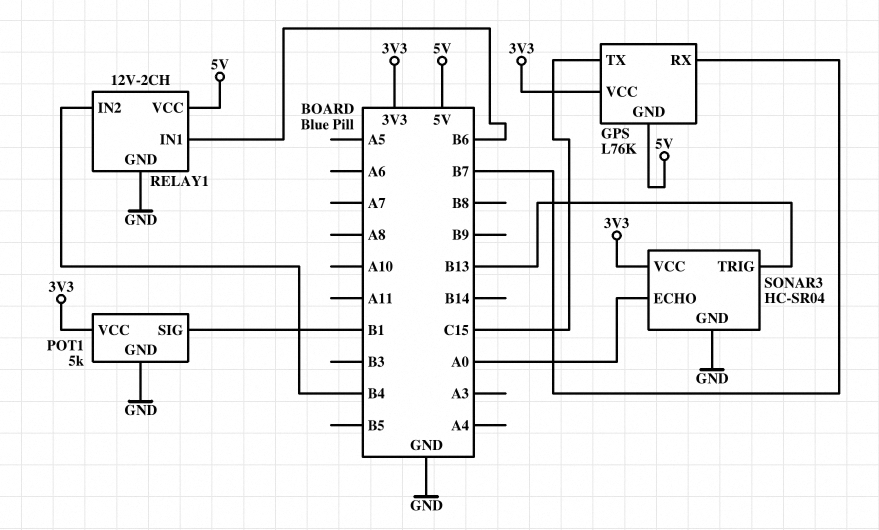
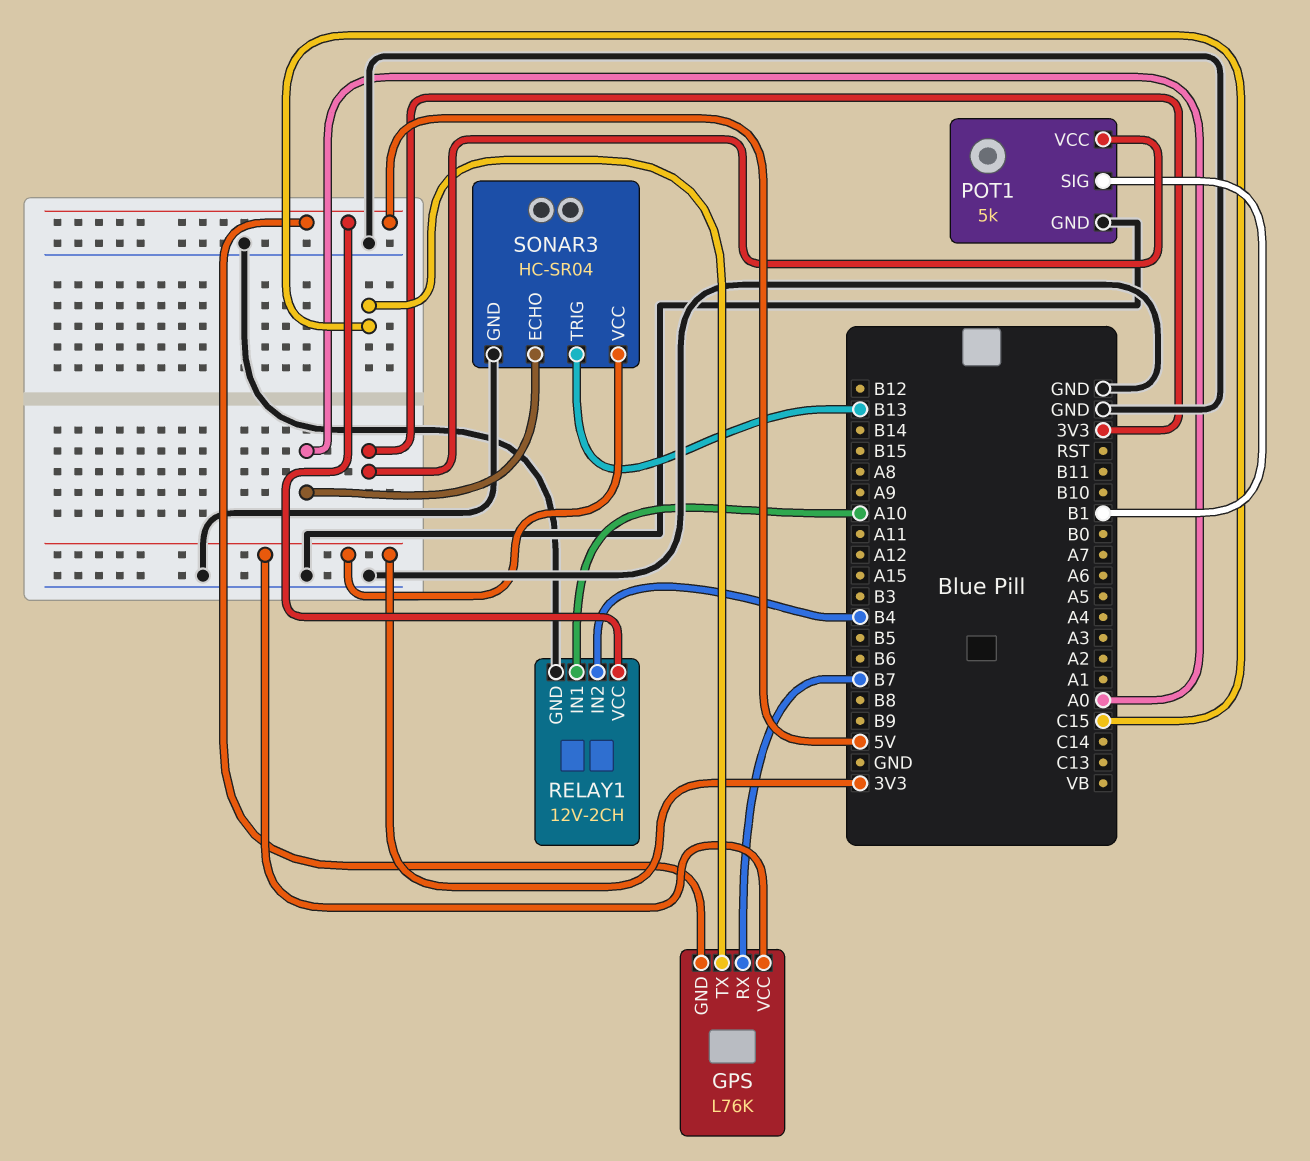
RELAY1 pin IN1: B6 -> A10

